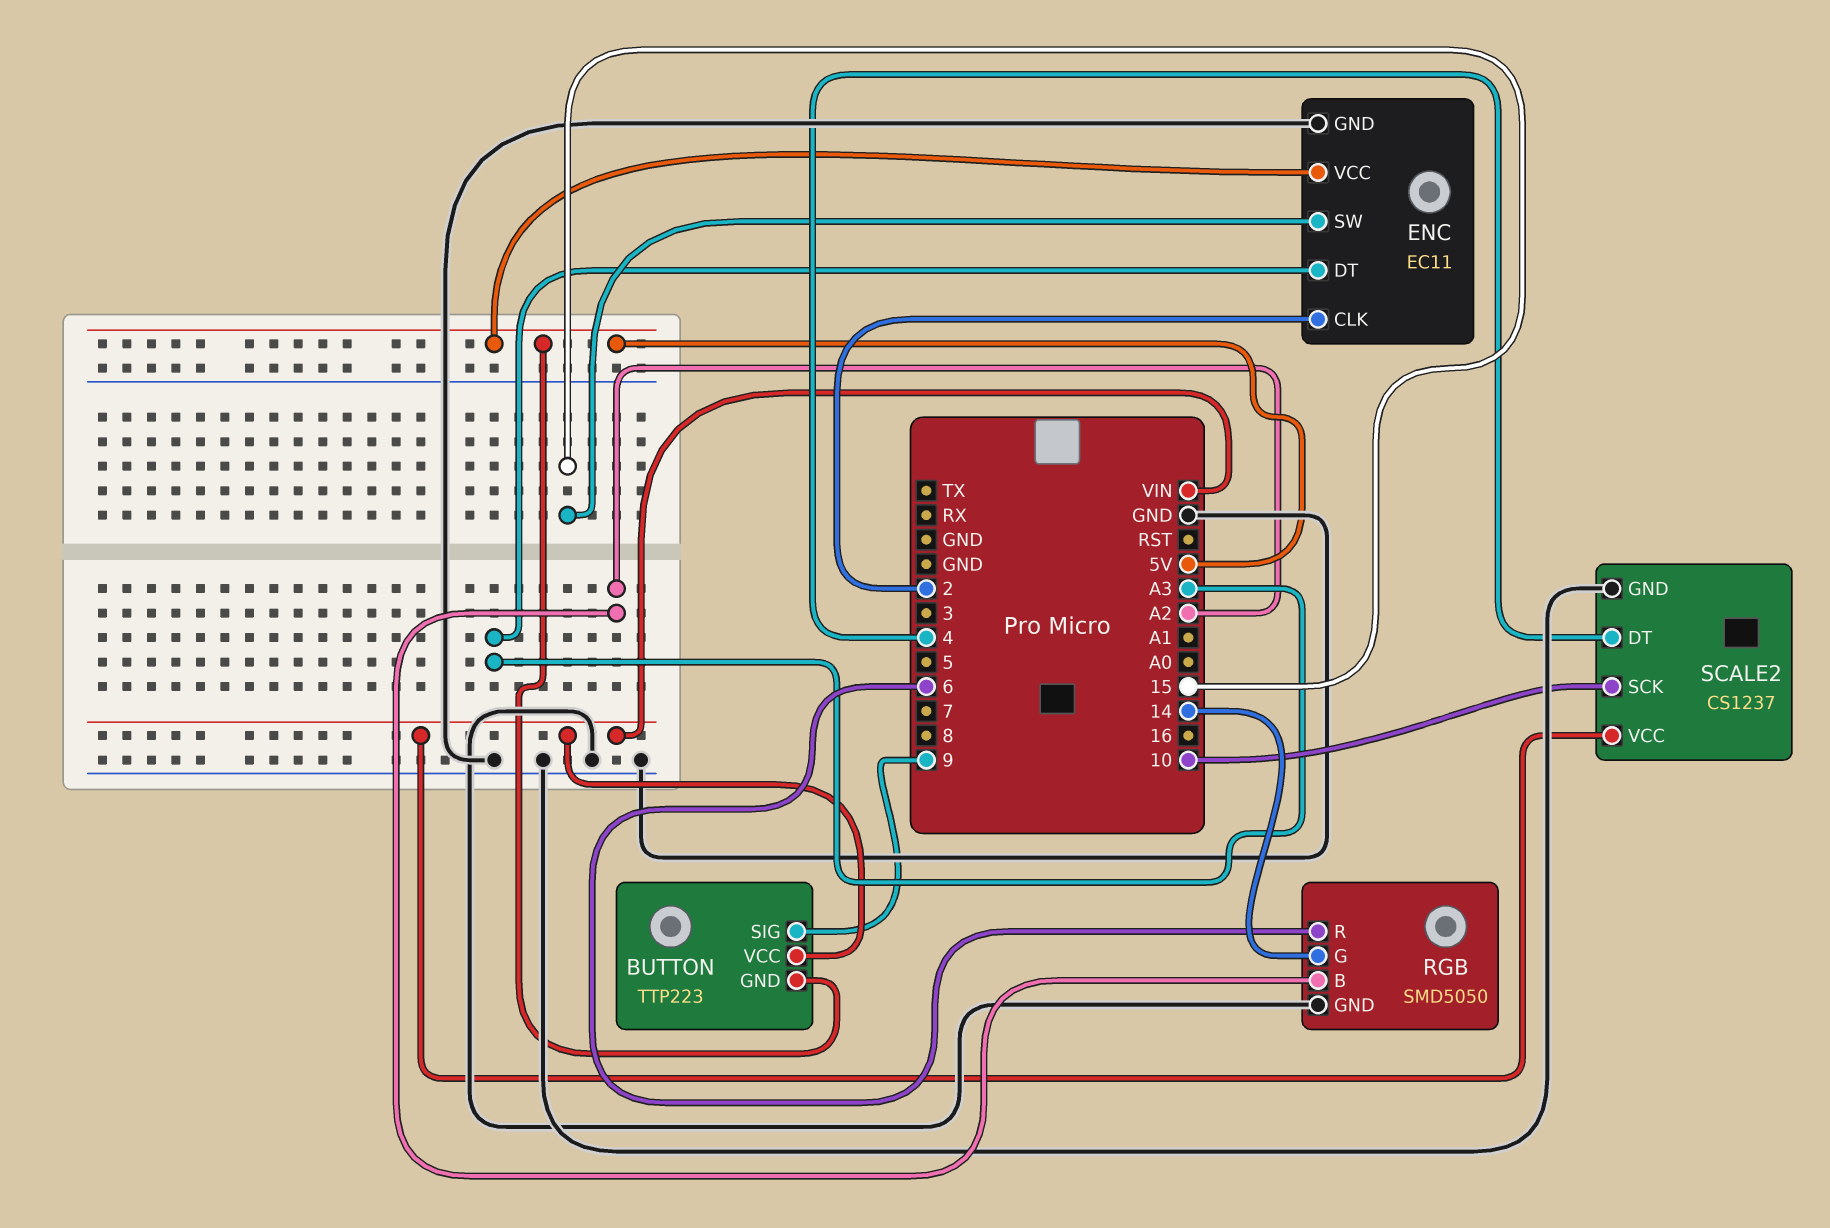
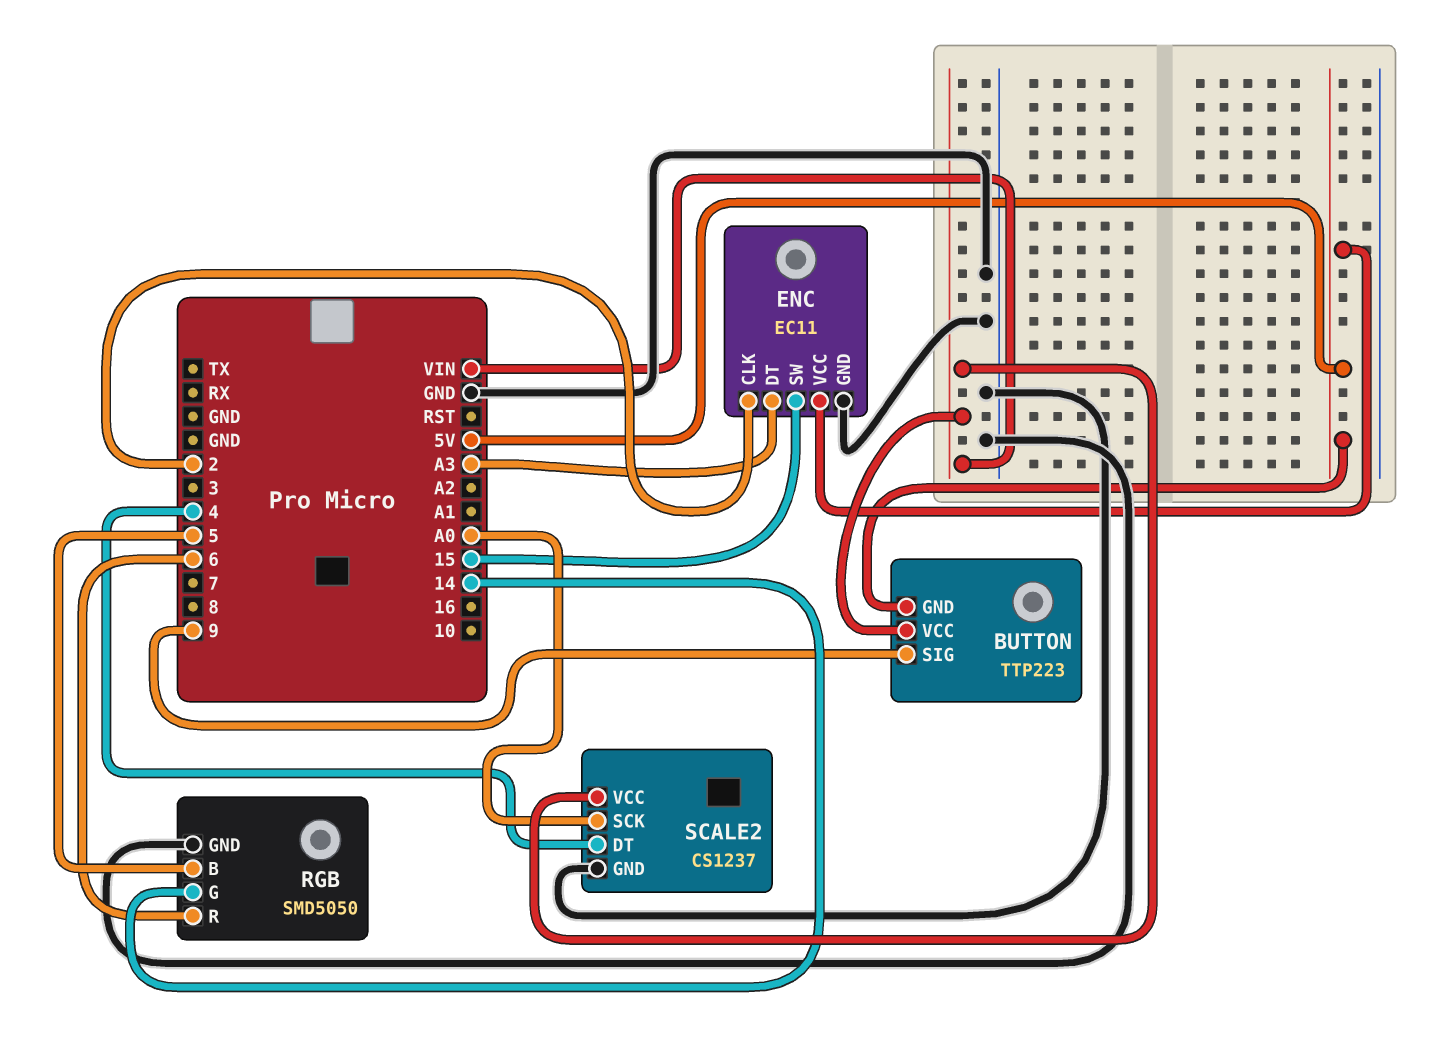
RGB pin B: A2 -> 5
SCALE2 pin SCK: 10 -> A0

